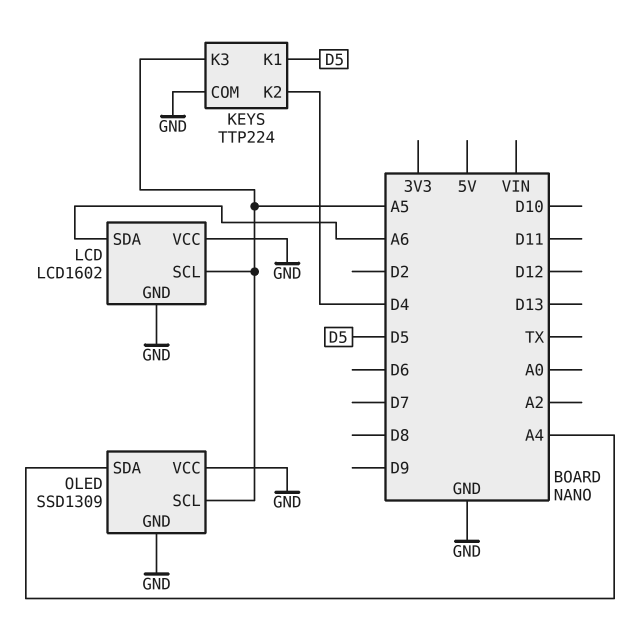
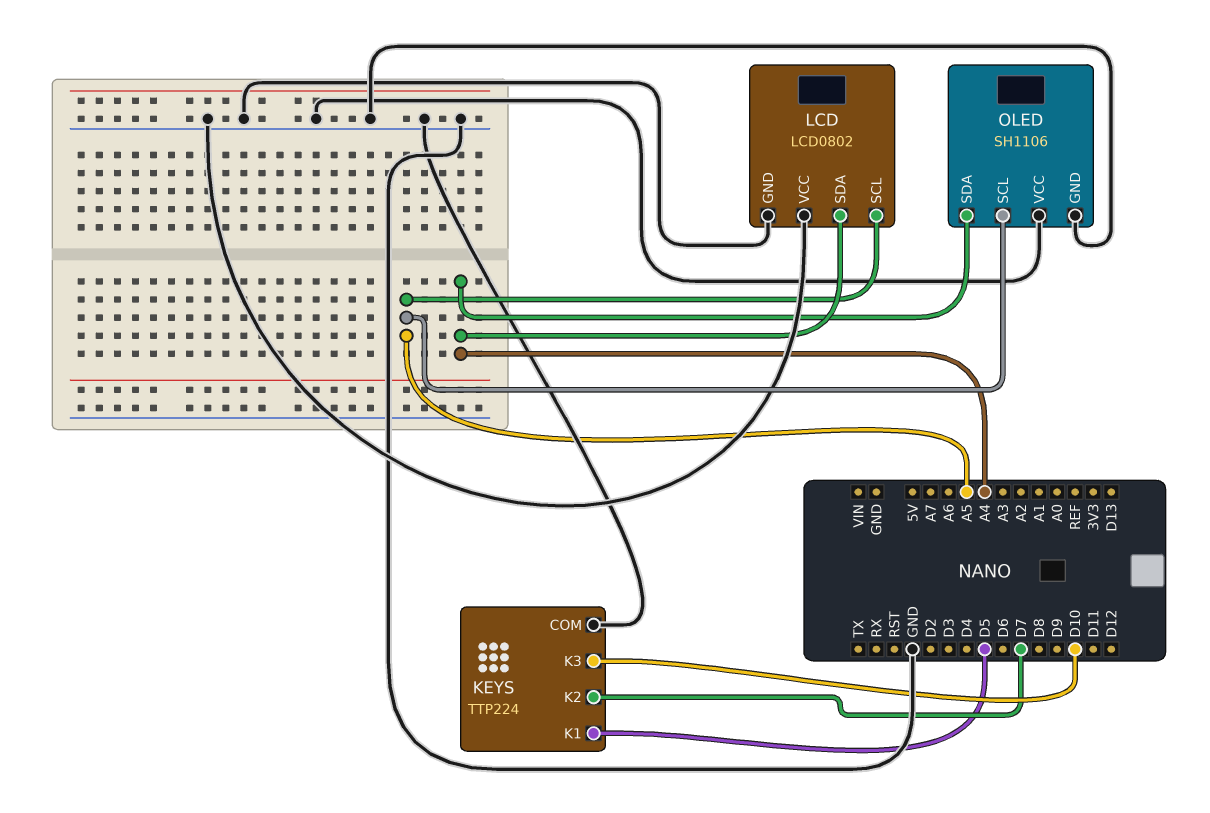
KEYS pin K2: D4 -> D7
KEYS pin K3: A5 -> D10
LCD: LCD1602 -> LCD0802
LCD pin SDA: A6 -> A4
OLED: SSD1309 -> SH1106

